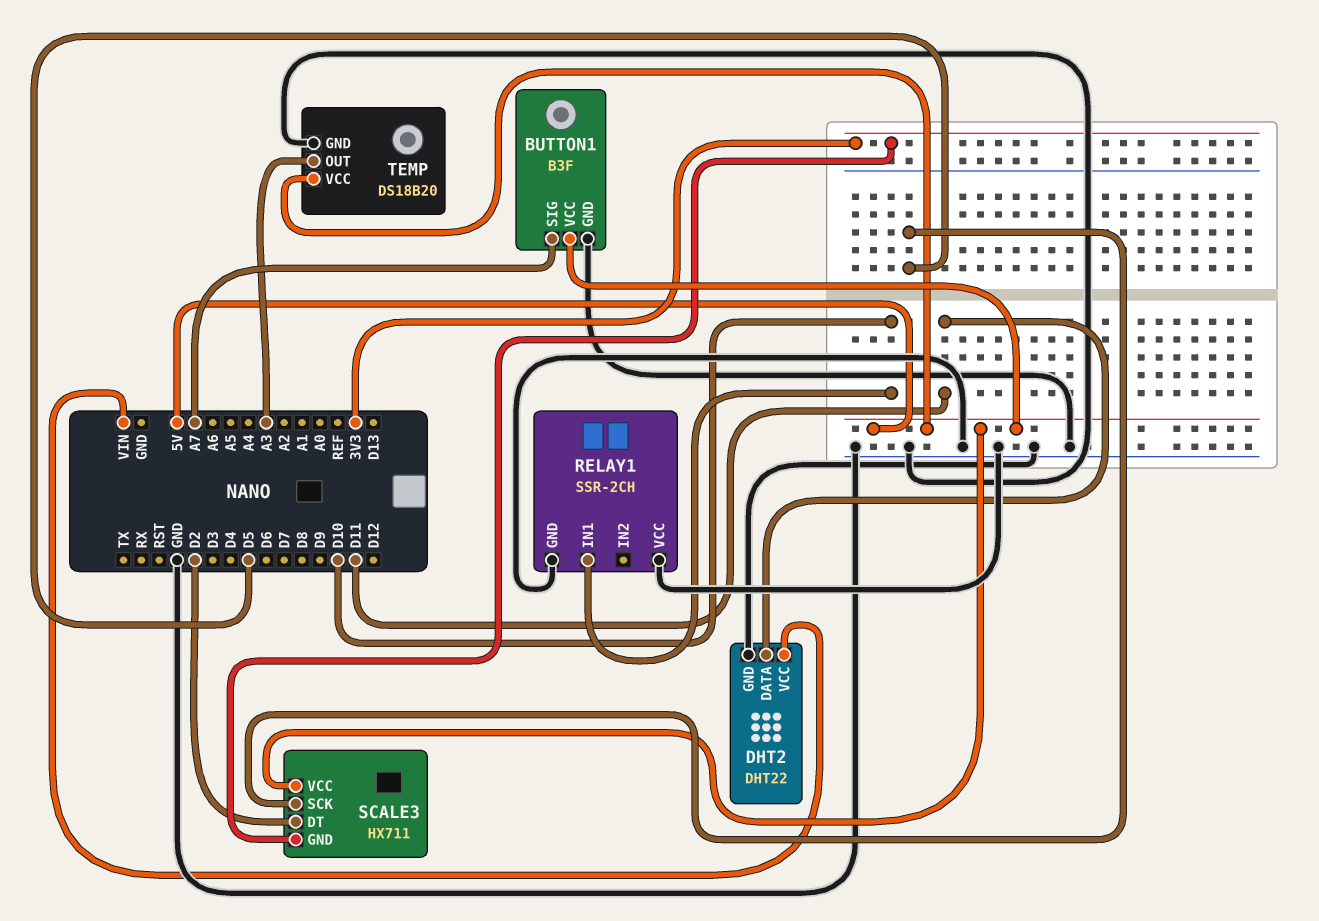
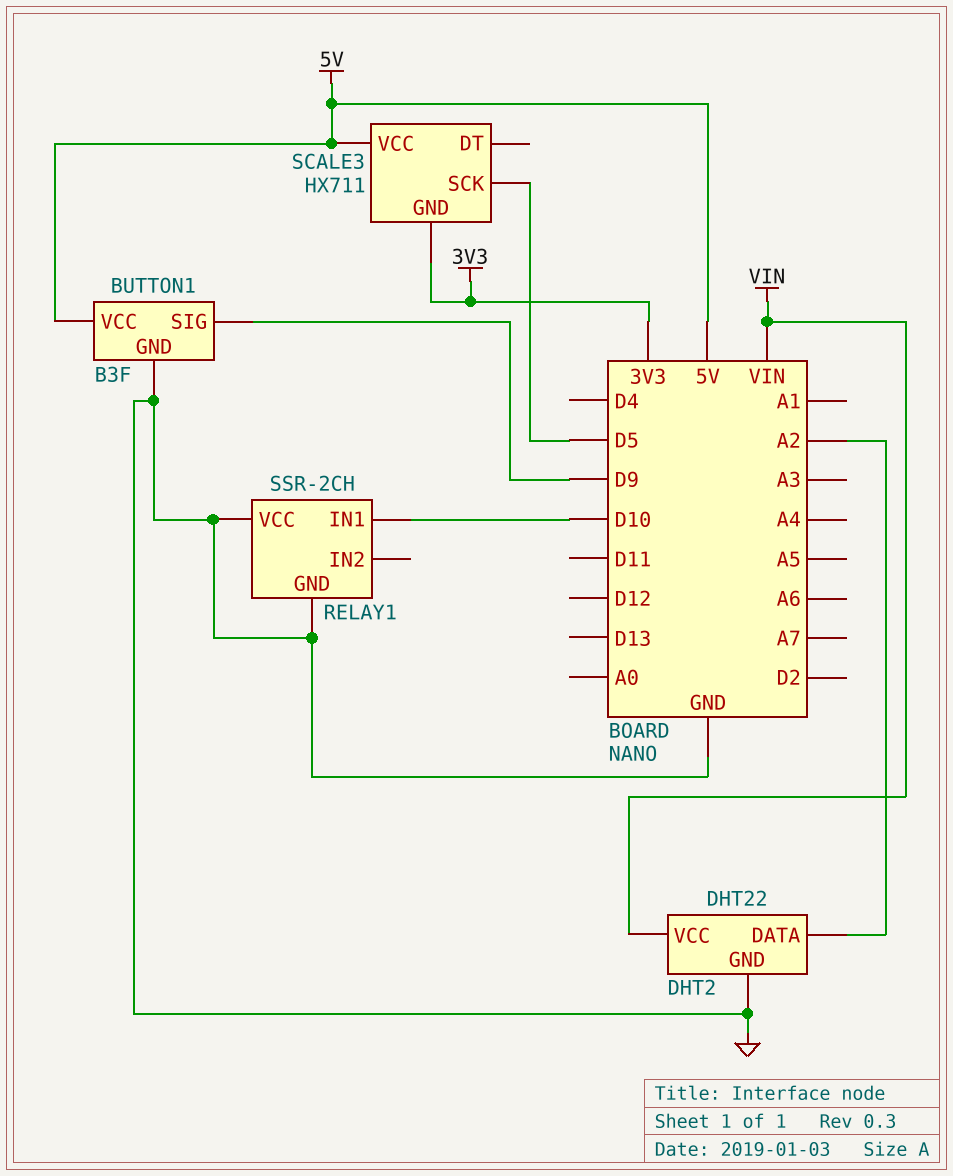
BUTTON1 pin SIG: A7 -> D9
DHT2 pin DATA: D11 -> A2
SCALE3 pin DT: D2 -> none
TEMP: DS18B20 -> none
TEMP pin GND: GND -> none
TEMP pin OUT: A3 -> none
TEMP pin VCC: 5V -> none

